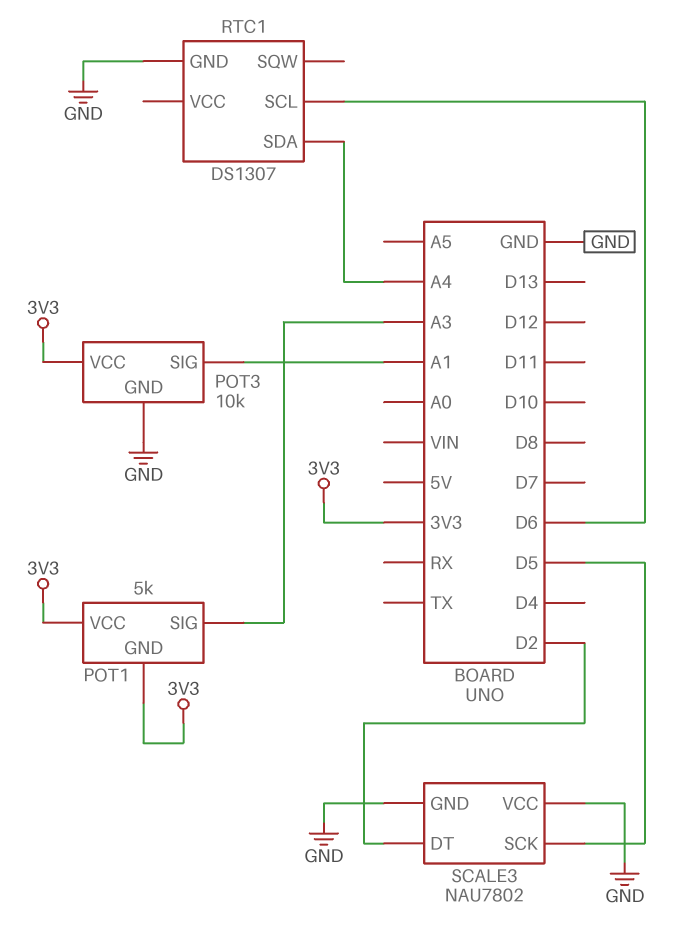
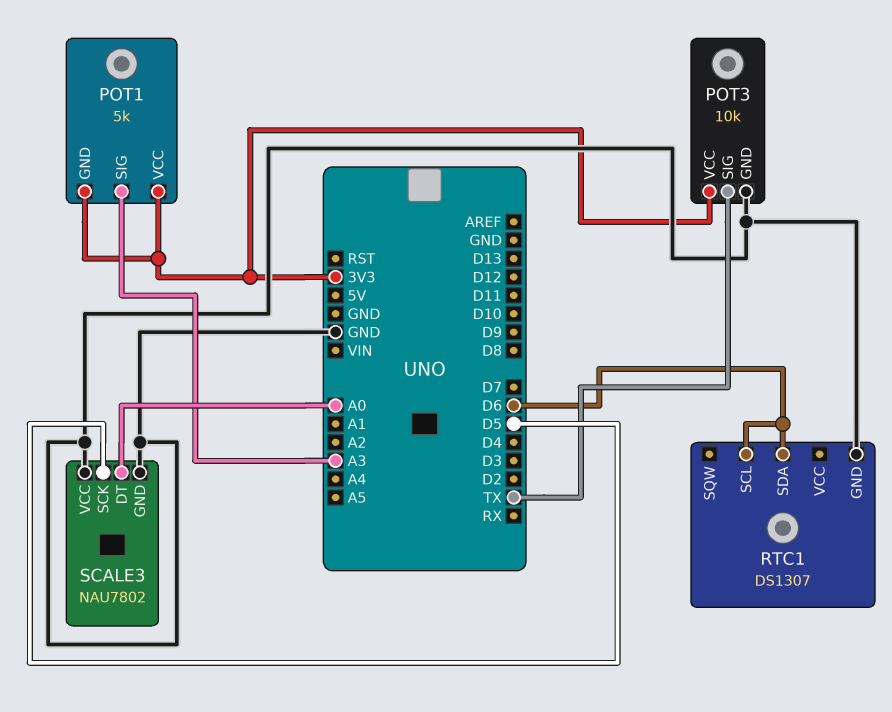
POT3 pin SIG: A1 -> TX
RTC1 pin SDA: A4 -> D6
SCALE3 pin DT: D2 -> A0

